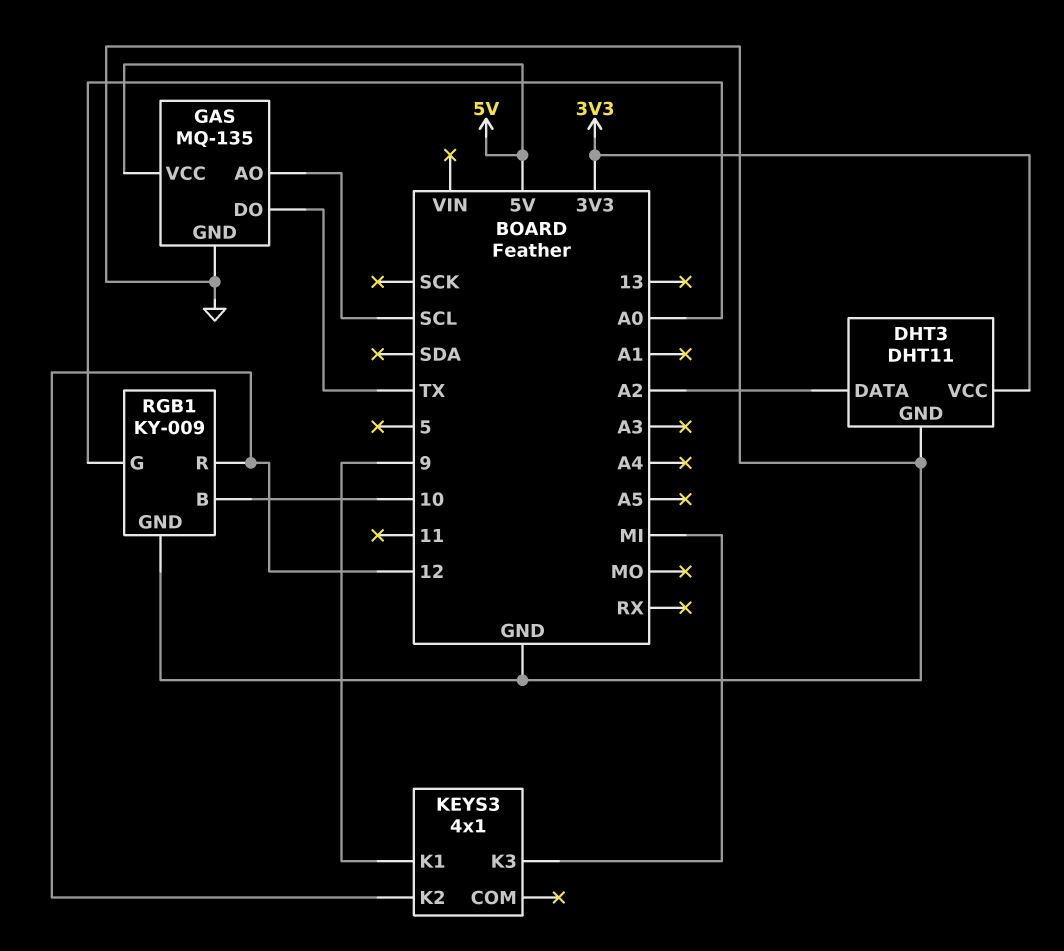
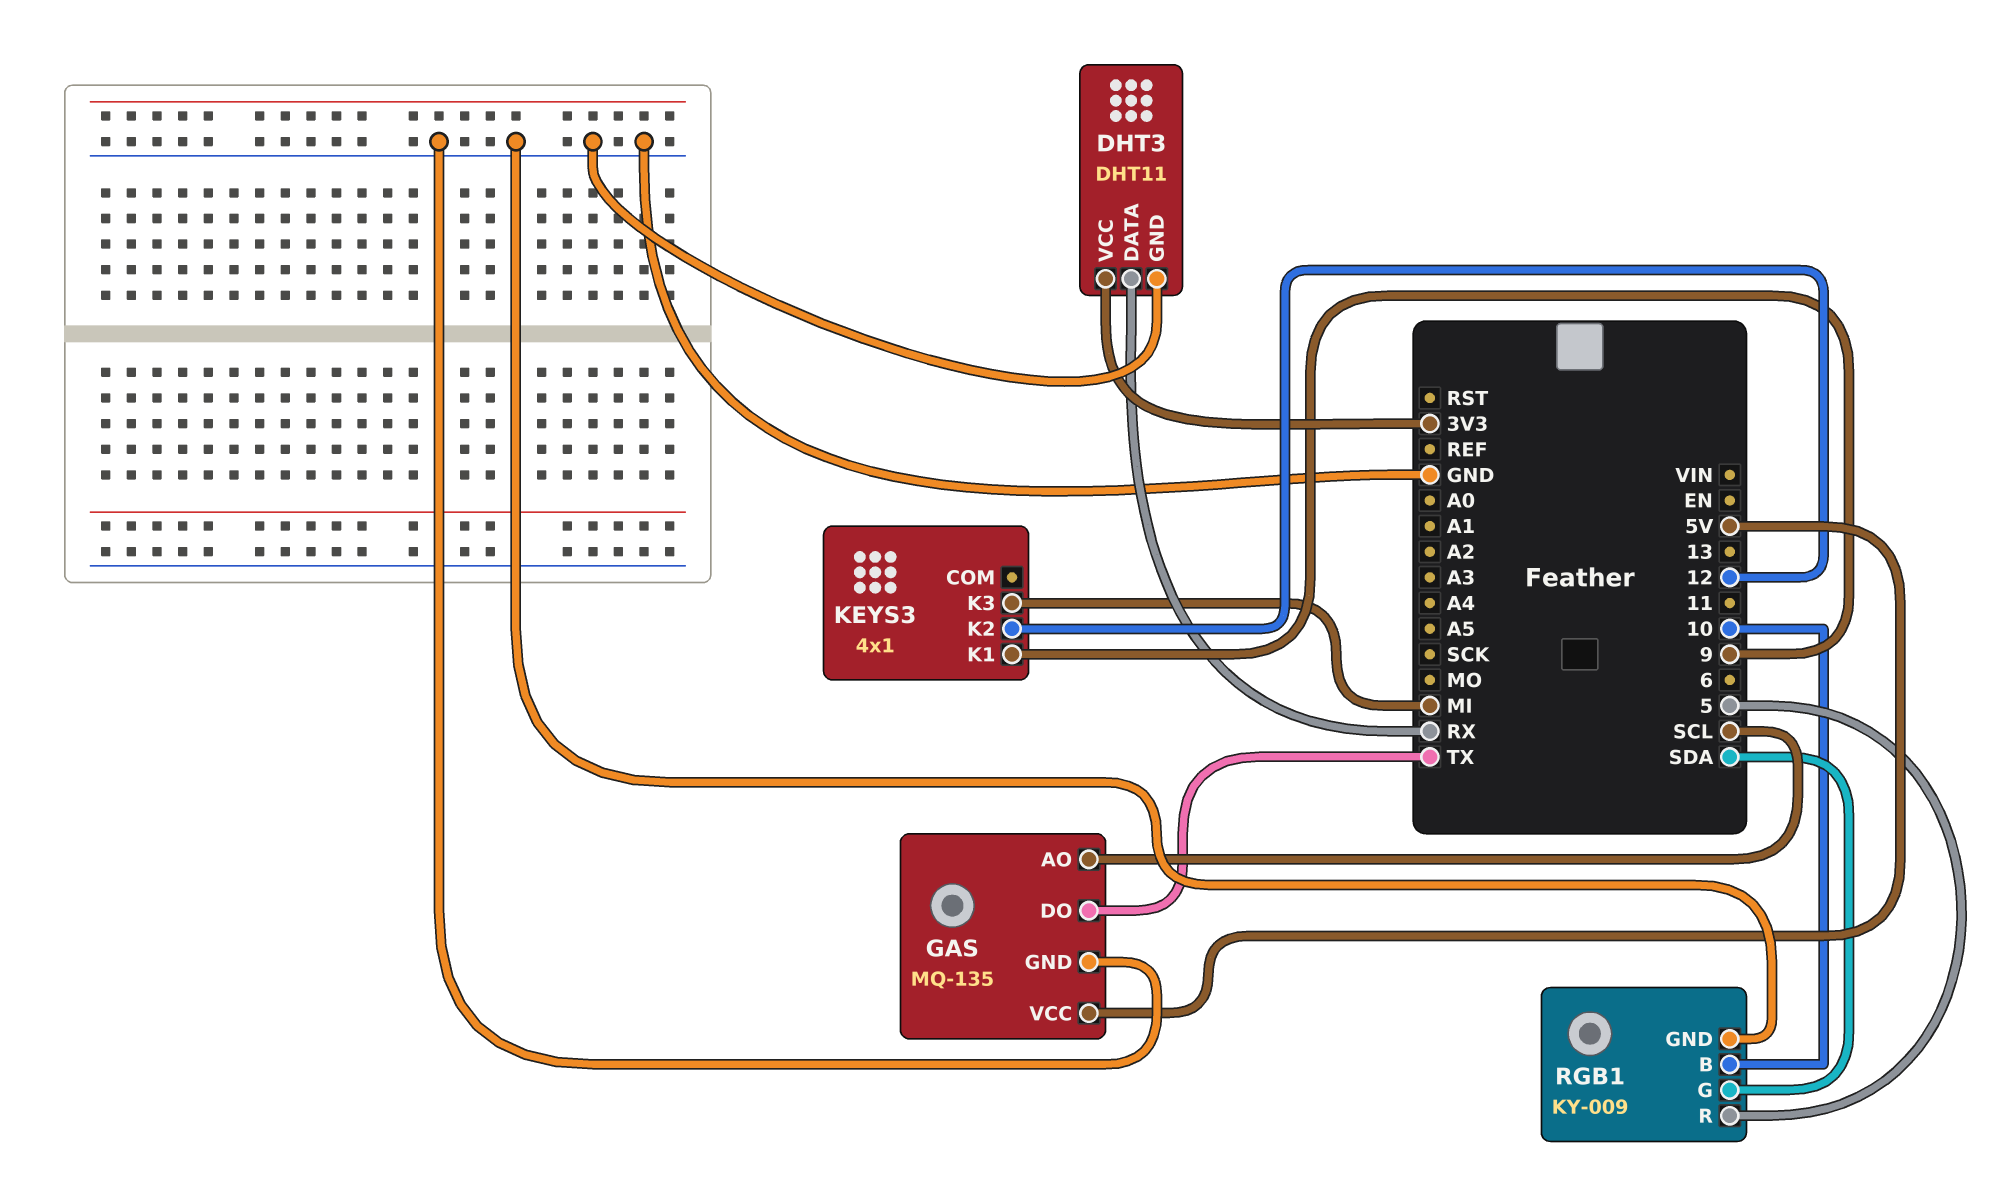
DHT3 pin DATA: A2 -> RX
RGB1 pin G: A0 -> SDA
RGB1 pin R: 12 -> 5

